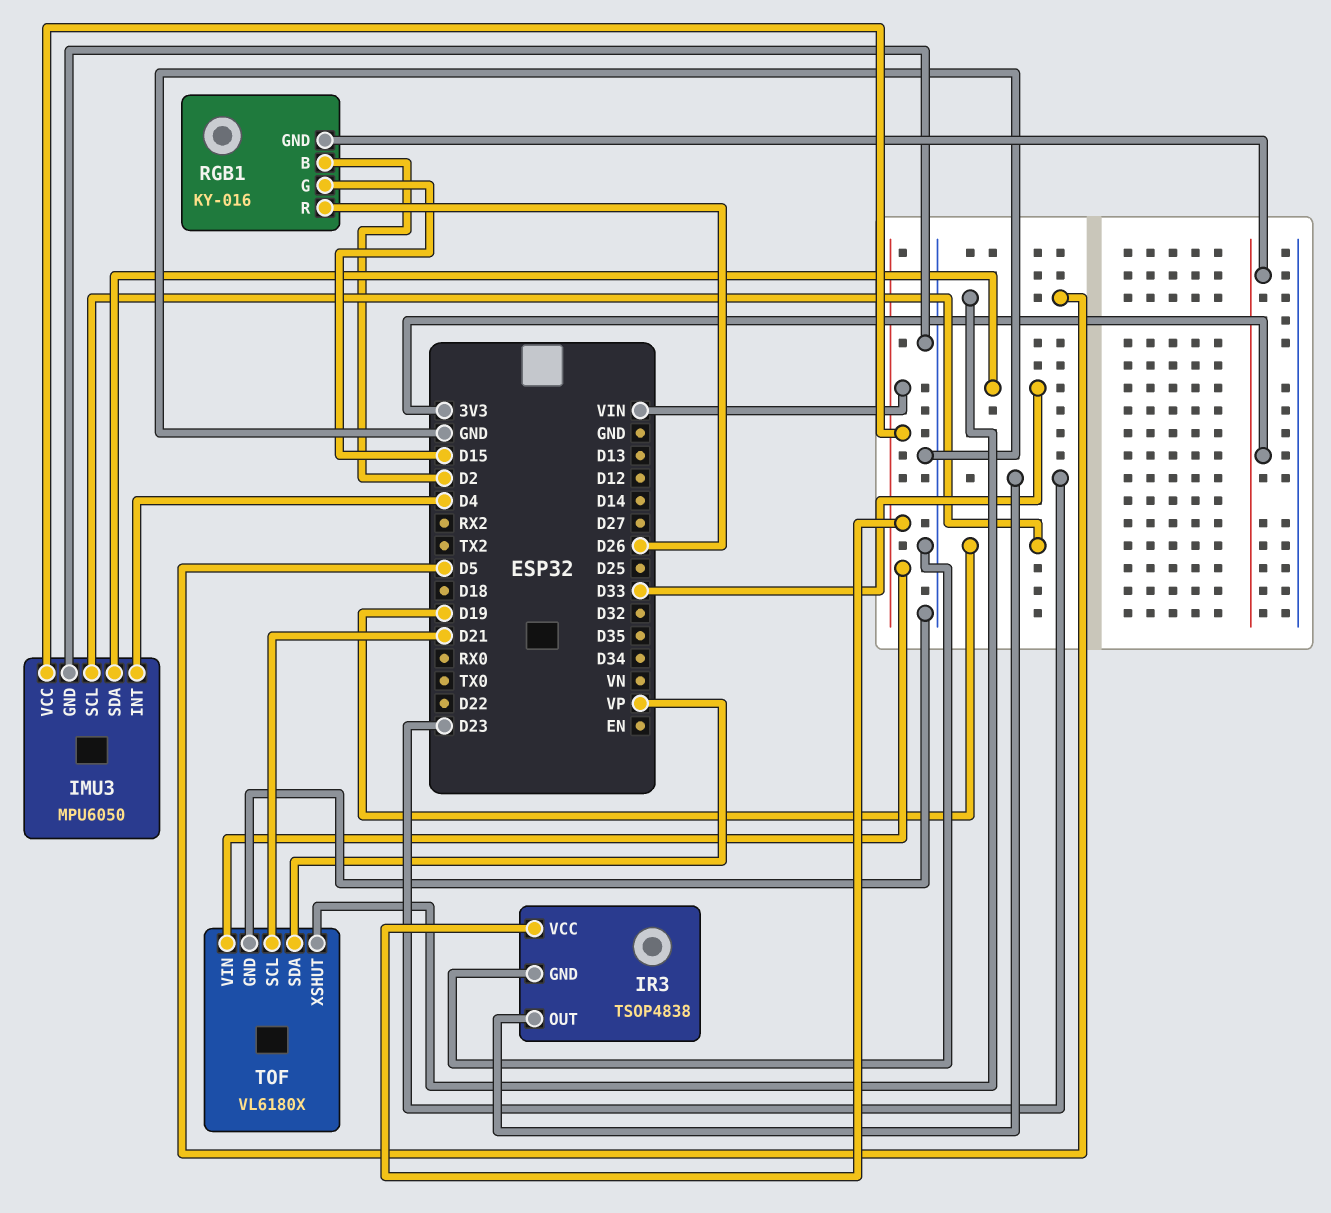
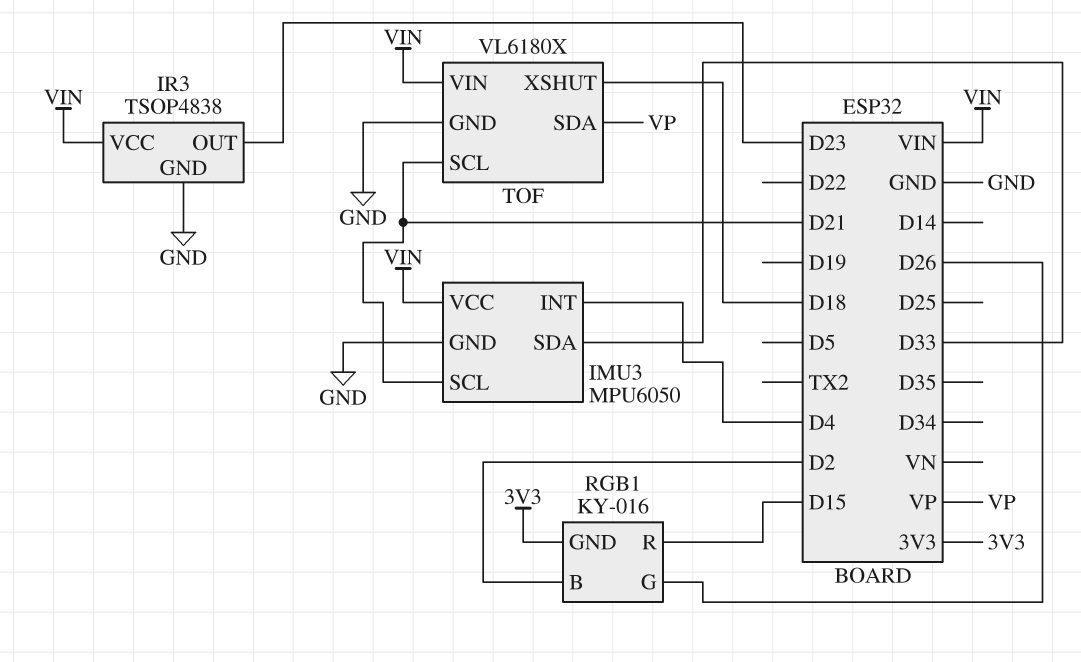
IMU3 pin SCL: D19 -> D21
RGB1 pin G: D15 -> D26
RGB1 pin R: D26 -> D15
TOF pin XSHUT: D5 -> D18

